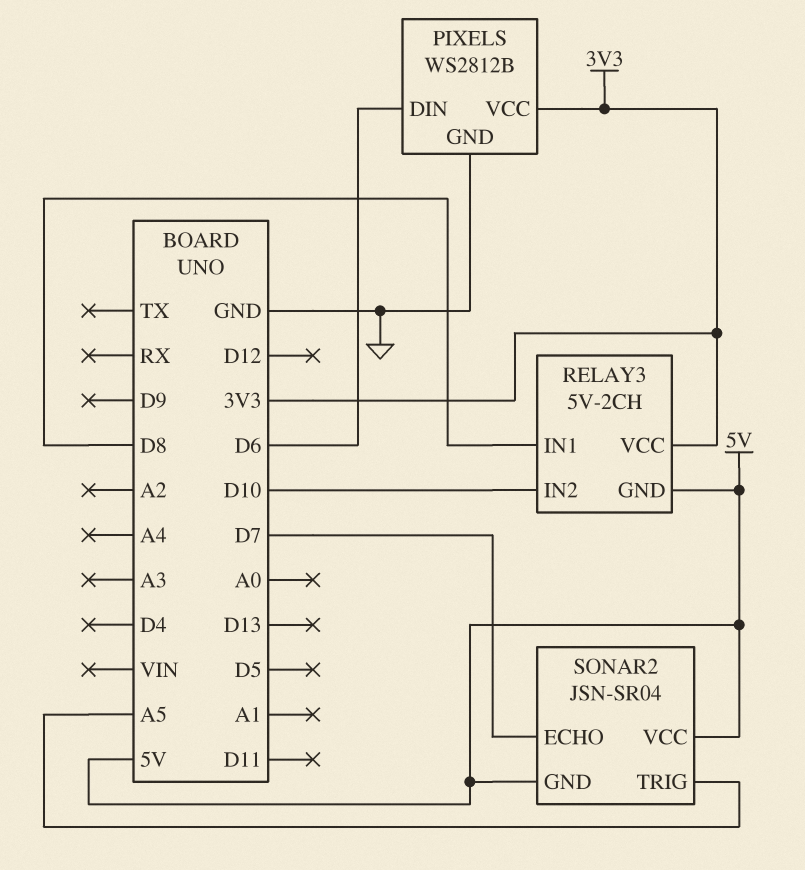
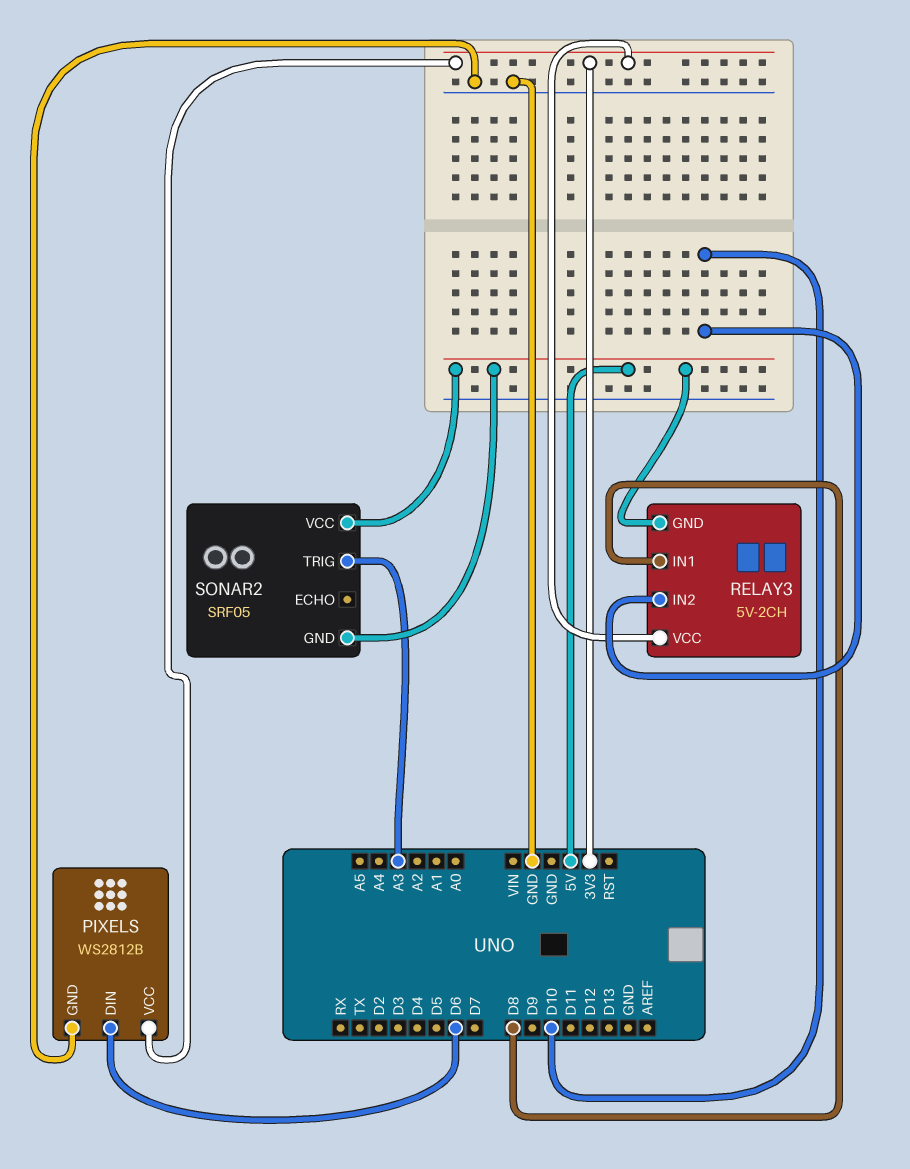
SONAR2: JSN-SR04 -> SRF05
SONAR2 pin ECHO: D7 -> none
SONAR2 pin TRIG: A5 -> A3

